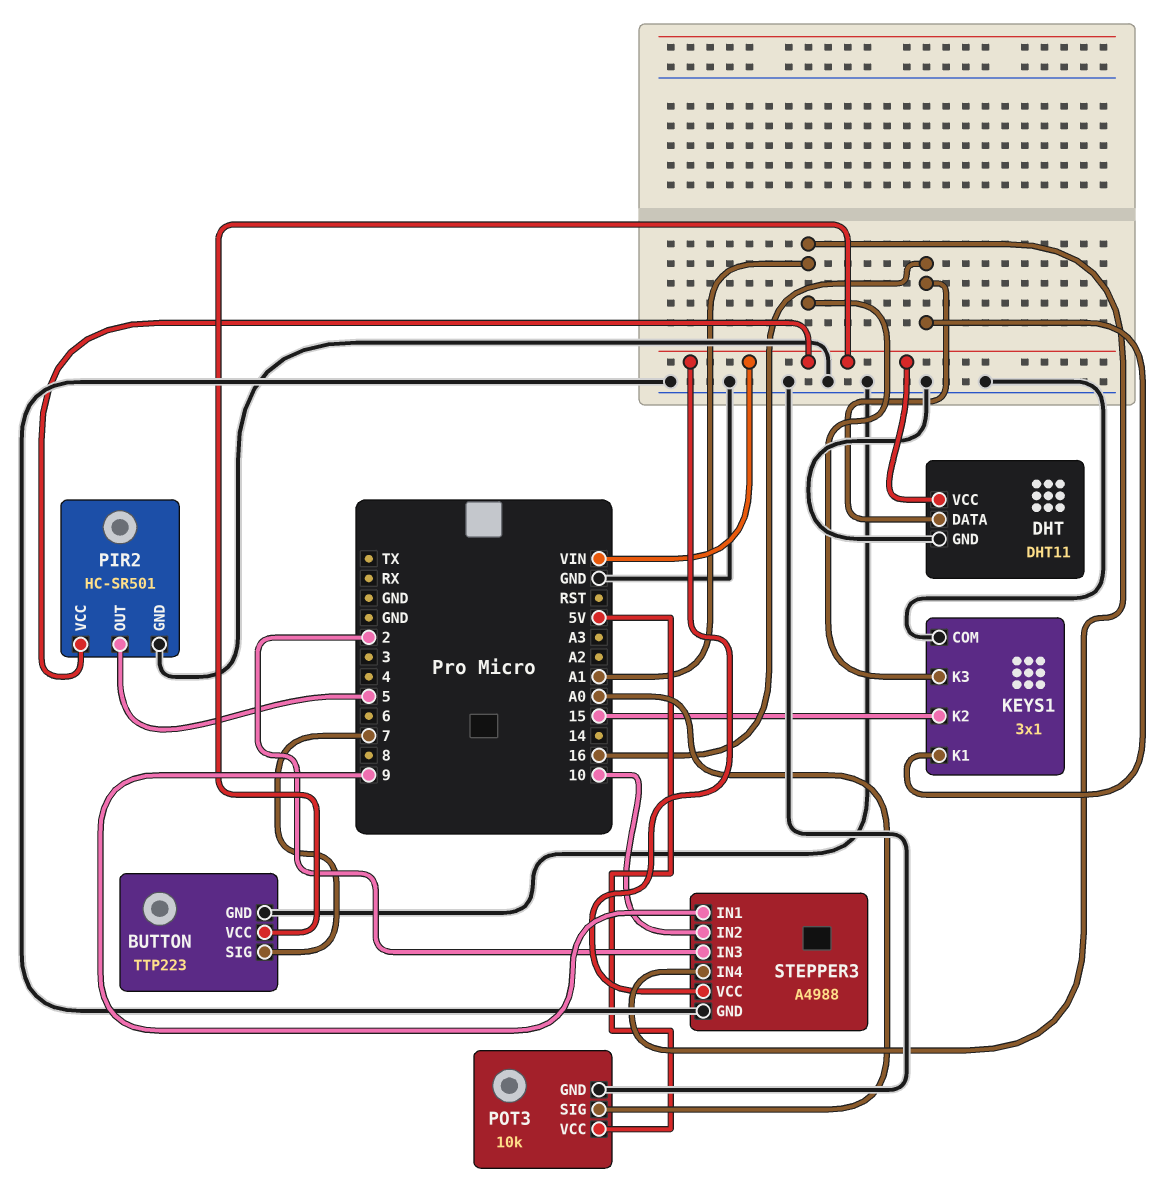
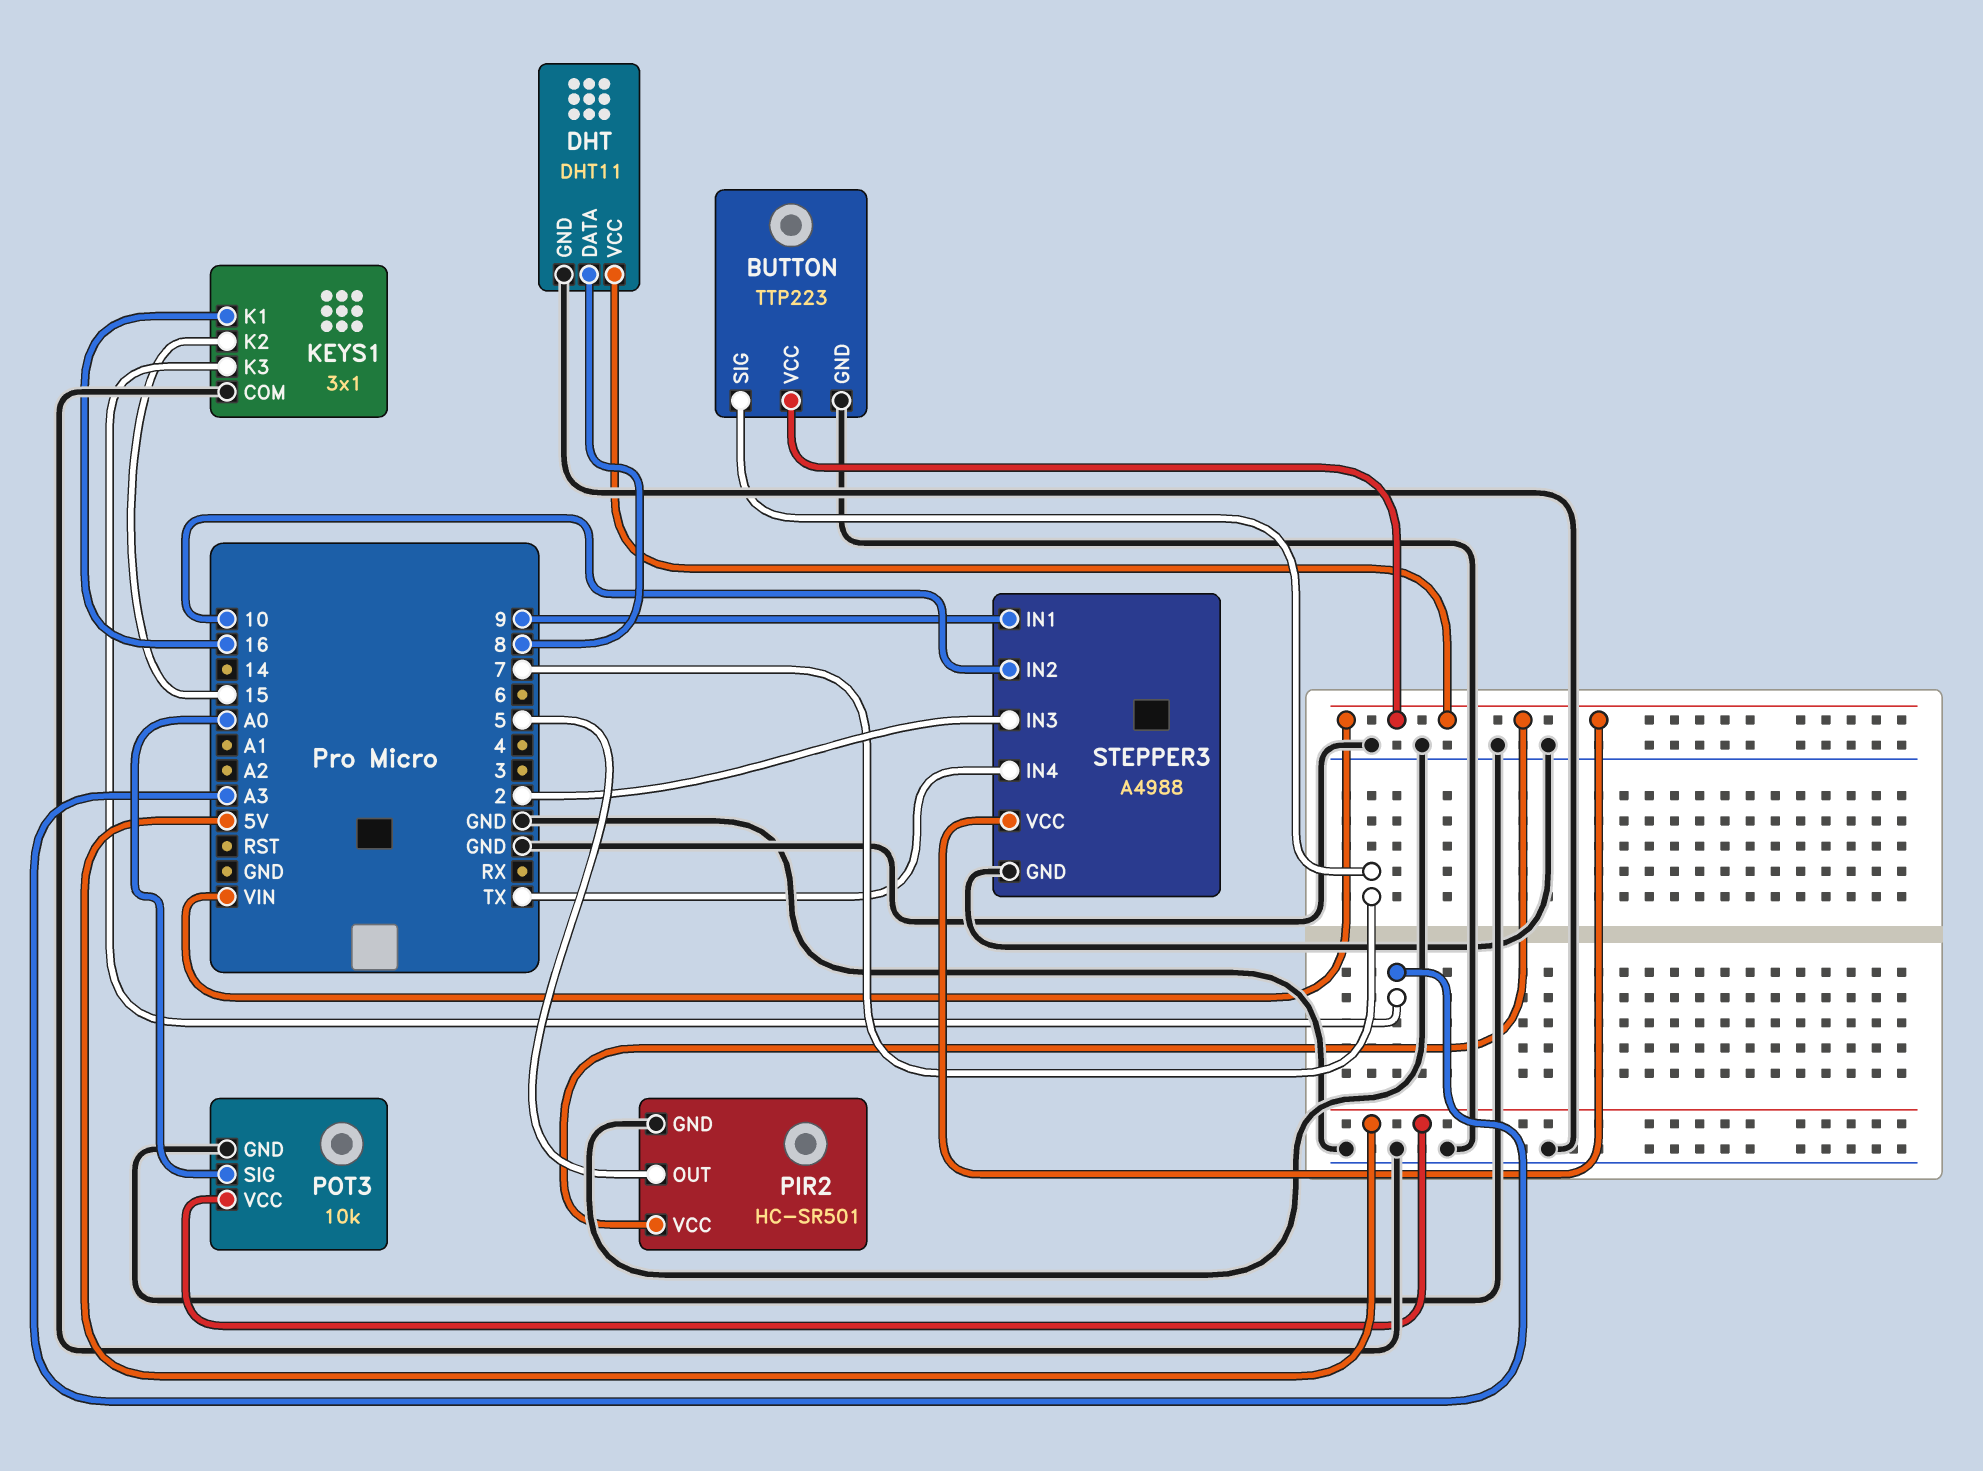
DHT pin DATA: 16 -> 8
KEYS1 pin K3: A1 -> A3
STEPPER3 pin IN4: A1 -> TX

